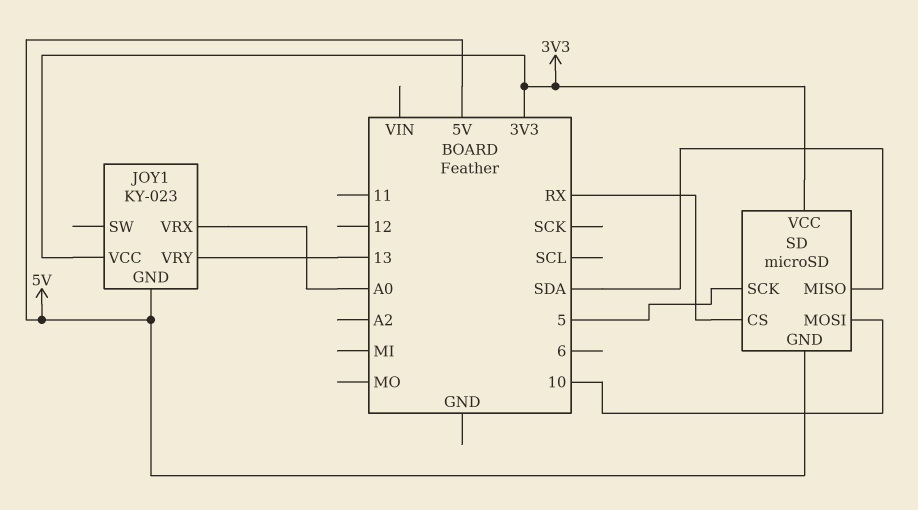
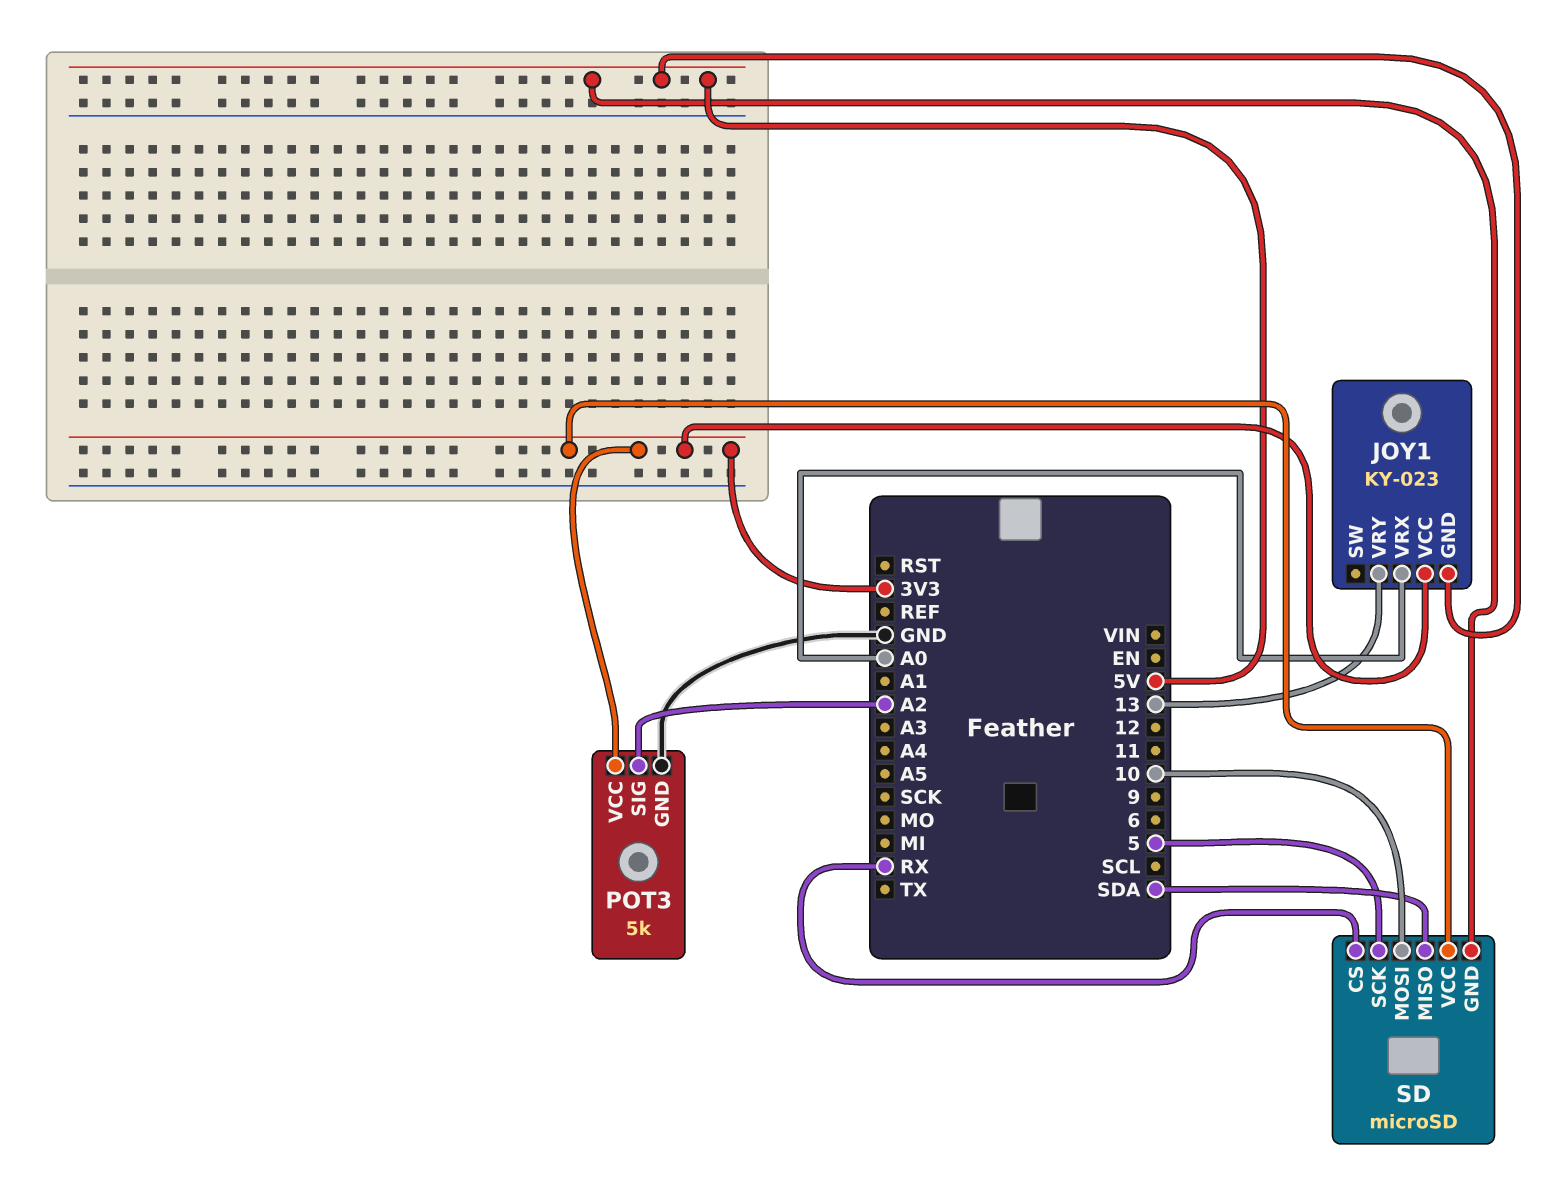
POT3: none -> 5k
POT3 pin GND: none -> GND
POT3 pin SIG: none -> A2
POT3 pin VCC: none -> 3V3

